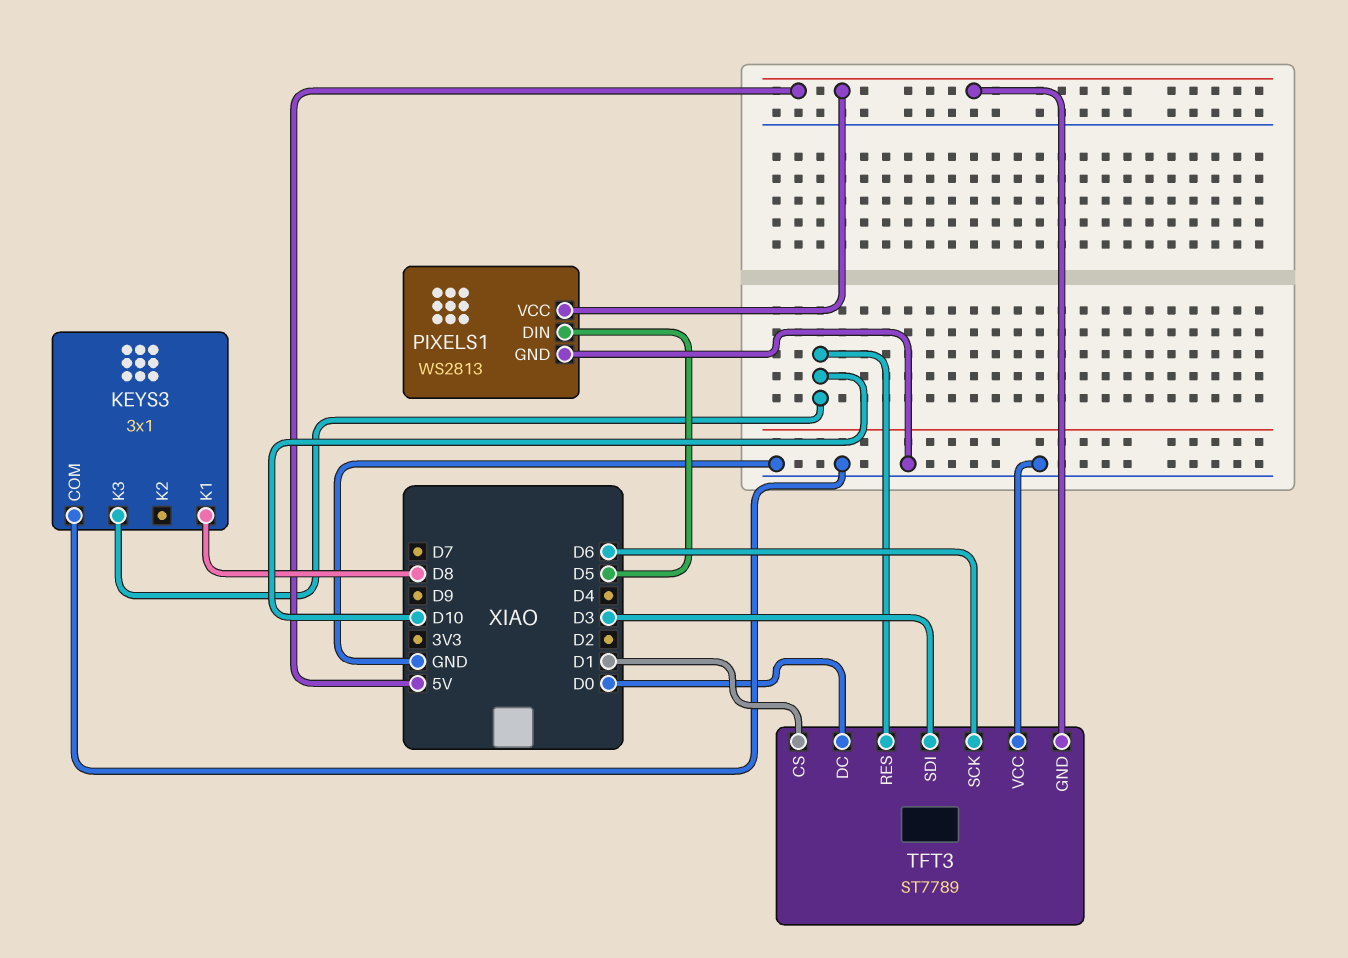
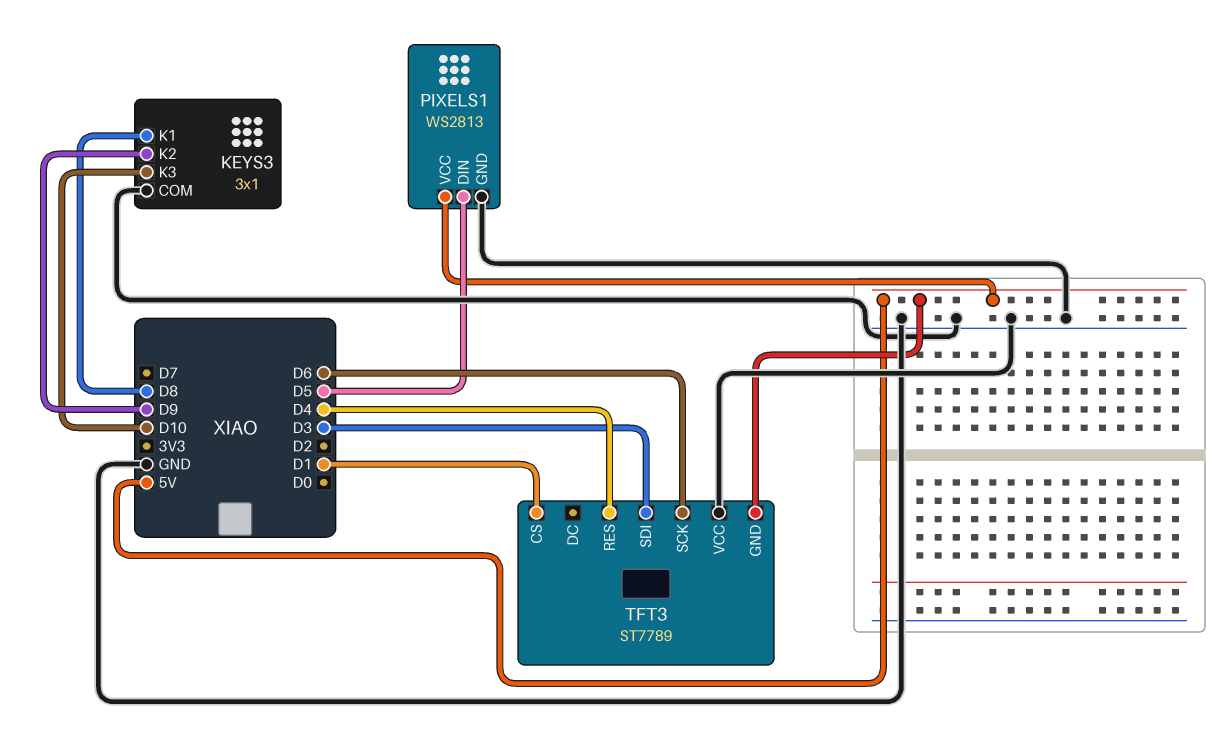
KEYS3 pin K2: none -> D9
TFT3 pin DC: D0 -> none
TFT3 pin RES: D10 -> D4

